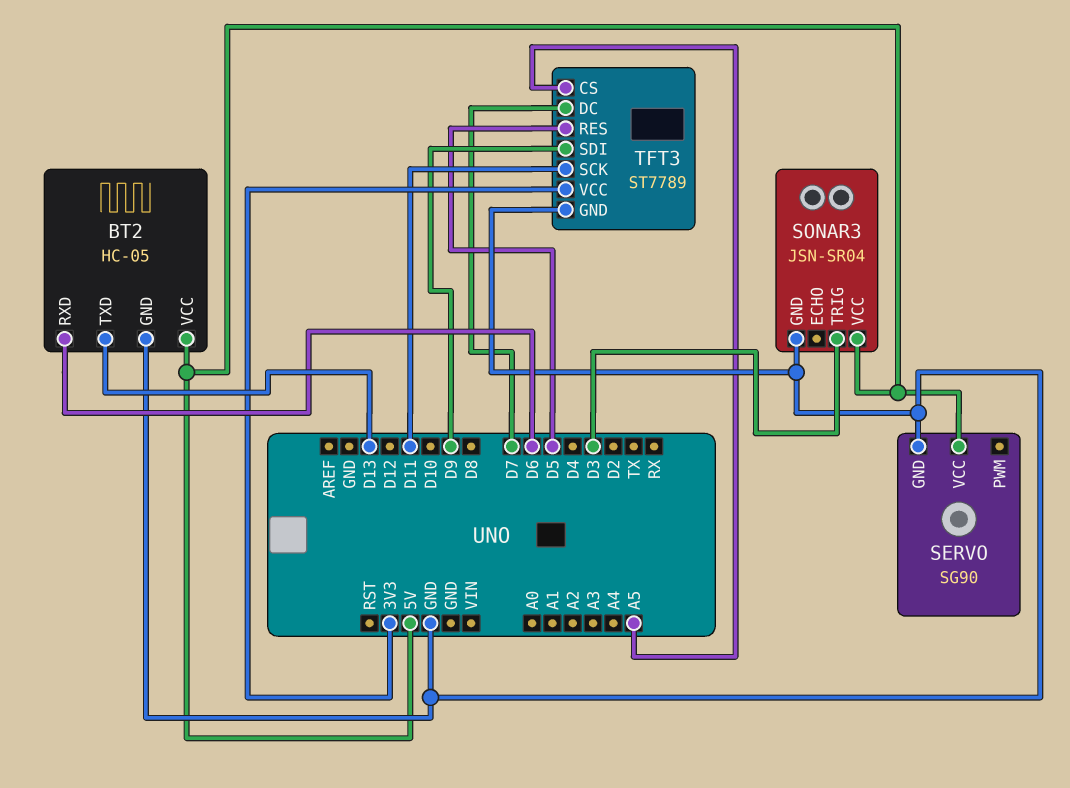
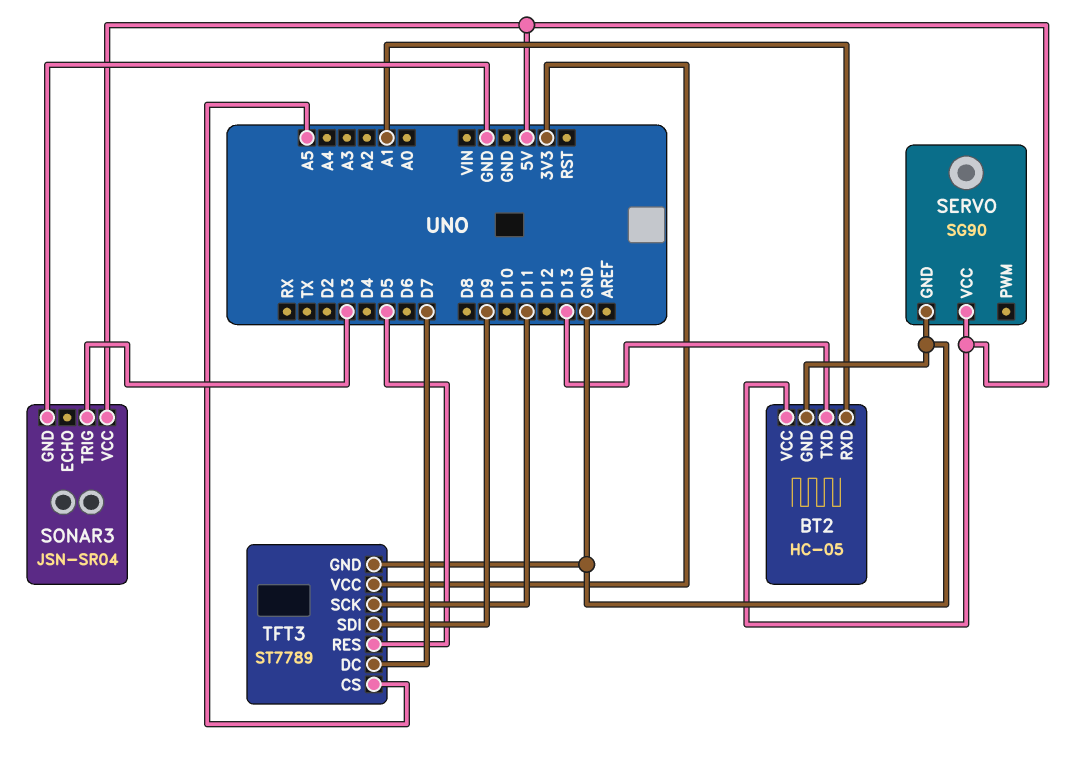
BT2 pin RXD: D6 -> A1

